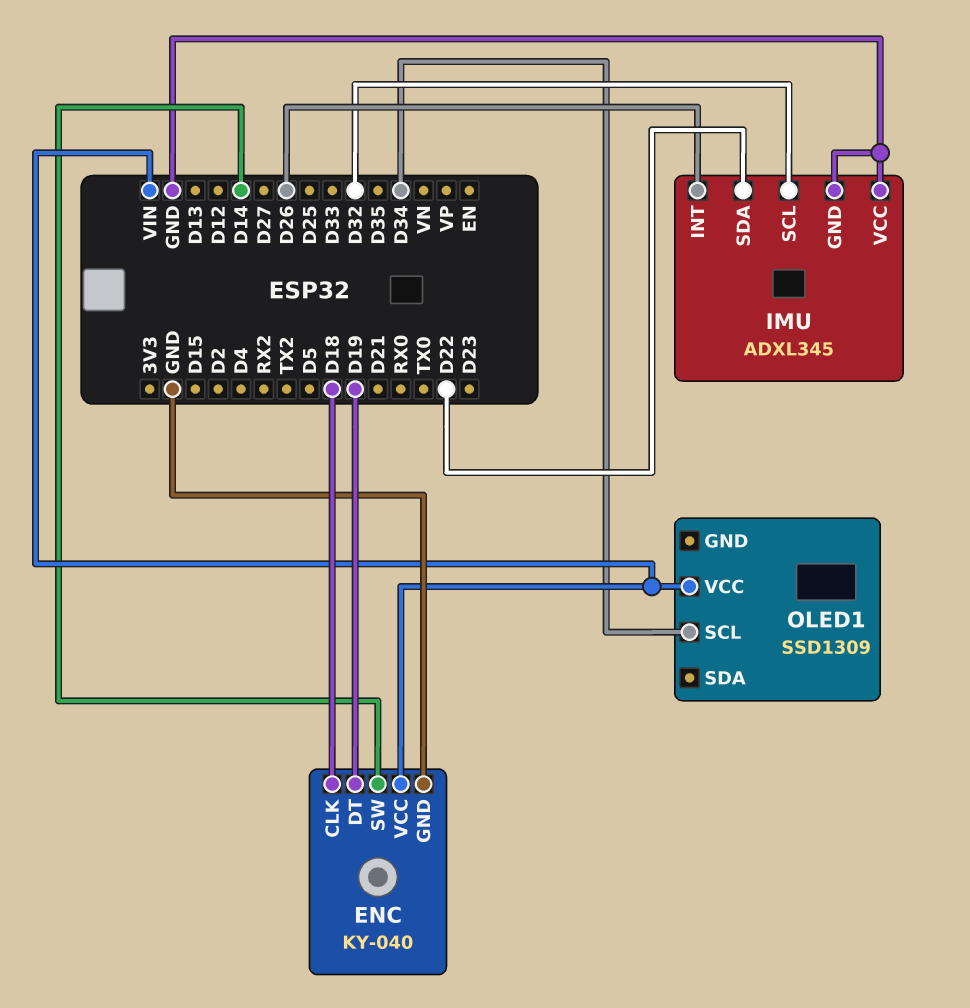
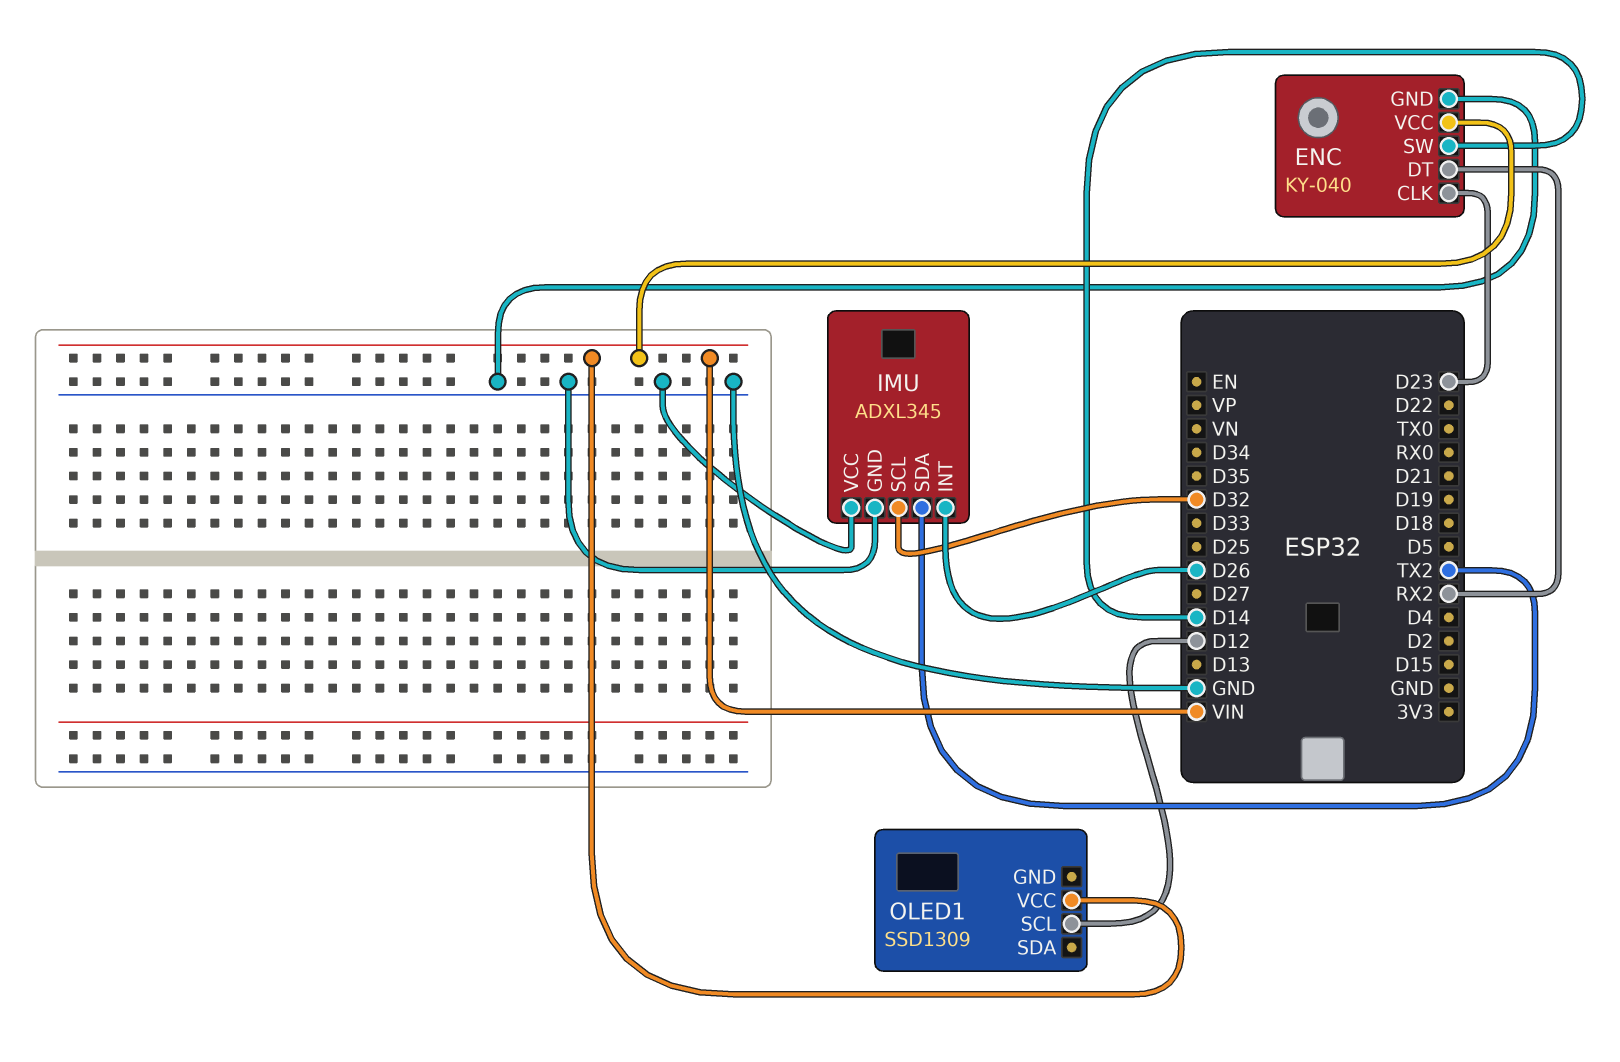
ENC pin CLK: D18 -> D23
ENC pin DT: D19 -> RX2
IMU pin SDA: D22 -> TX2
OLED1 pin SCL: D34 -> D12

